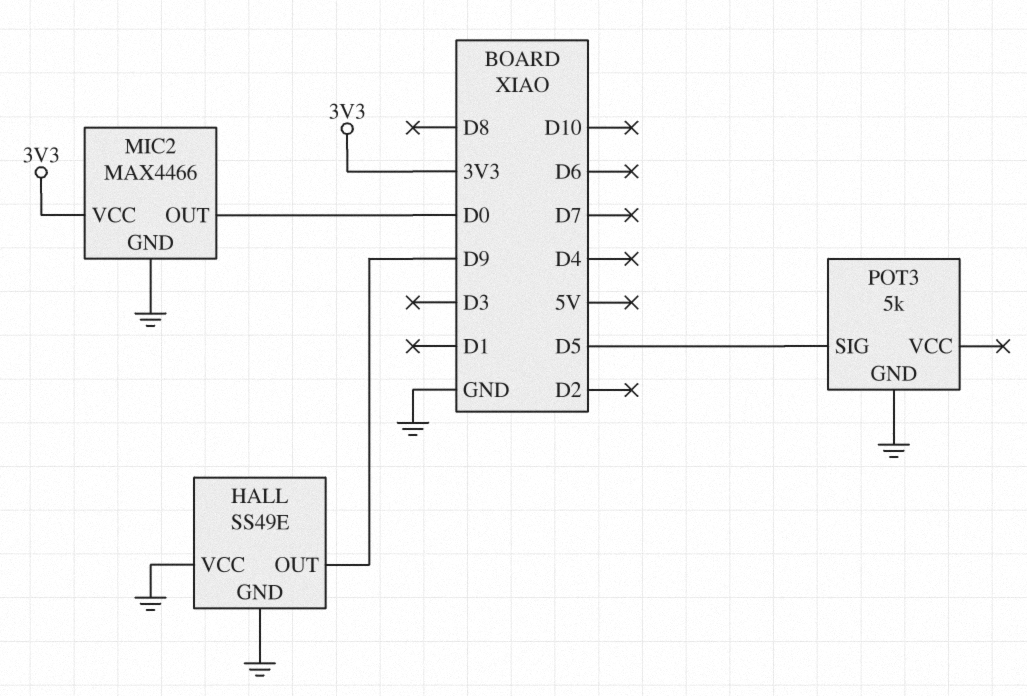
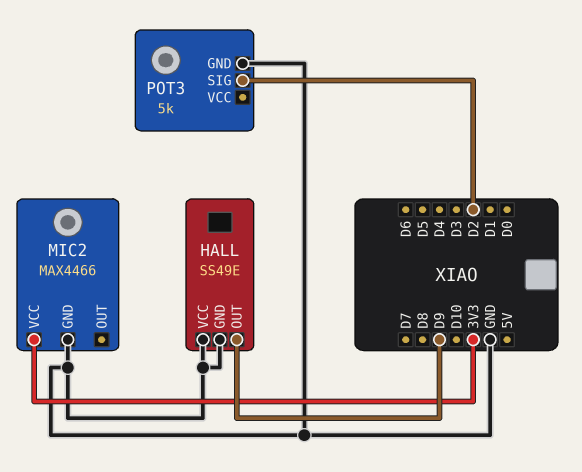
MIC2 pin OUT: D0 -> none
POT3 pin SIG: D5 -> D2

